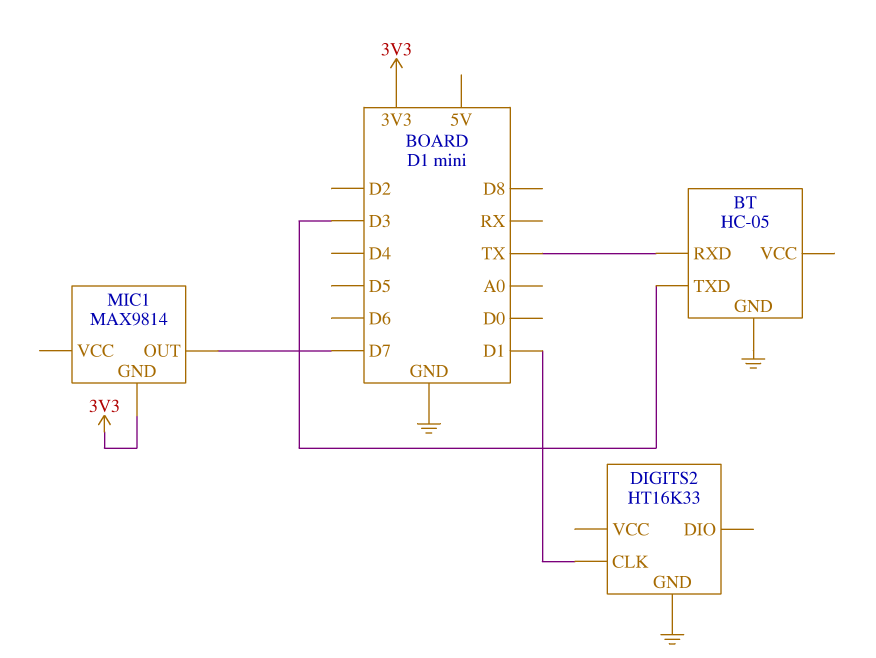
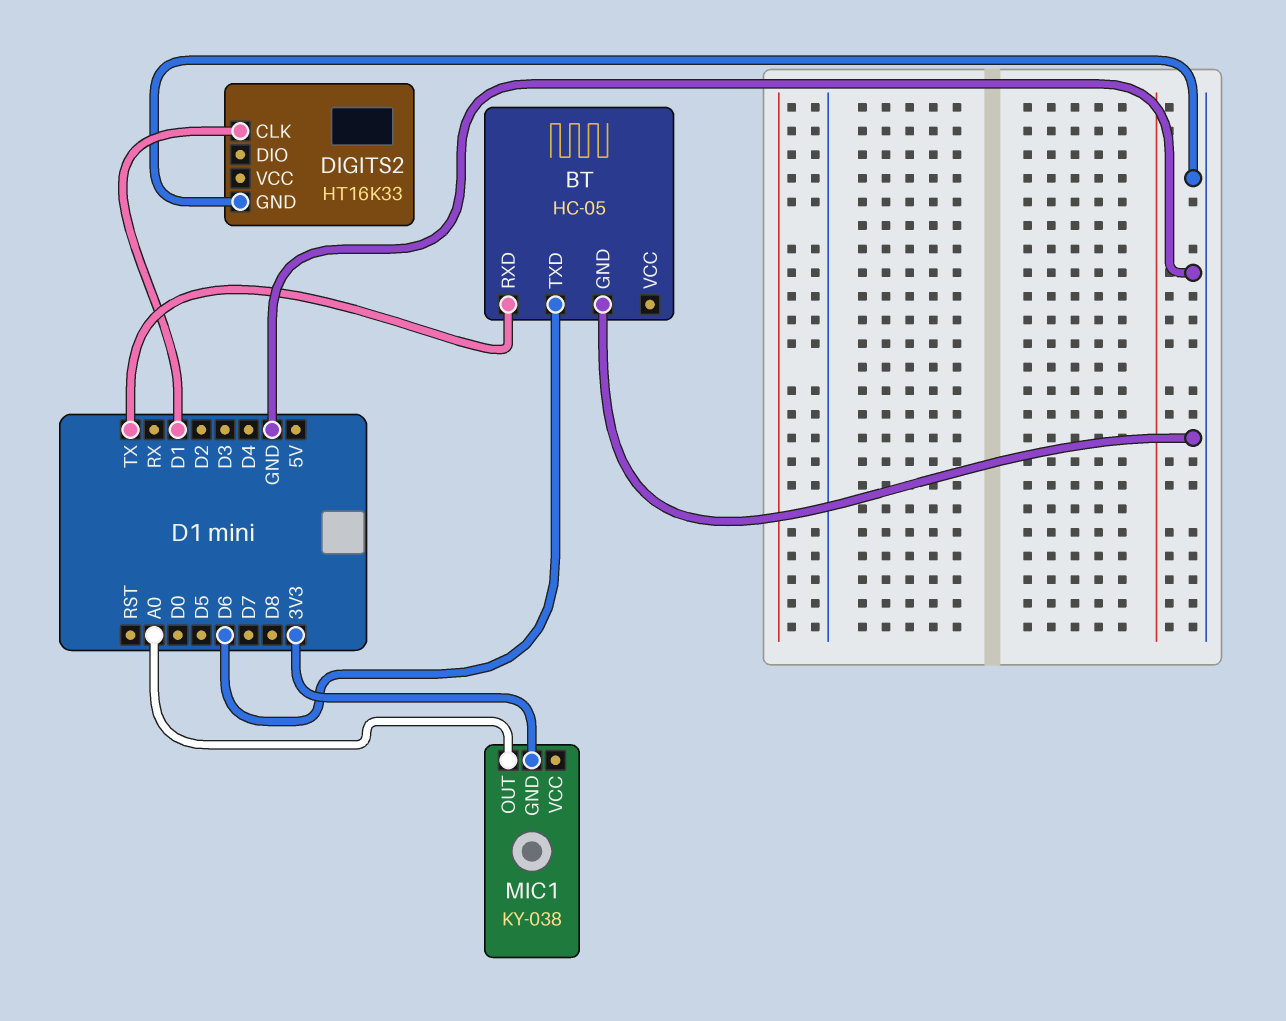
BT pin TXD: D3 -> D6
MIC1: MAX9814 -> KY-038
MIC1 pin OUT: D7 -> A0

